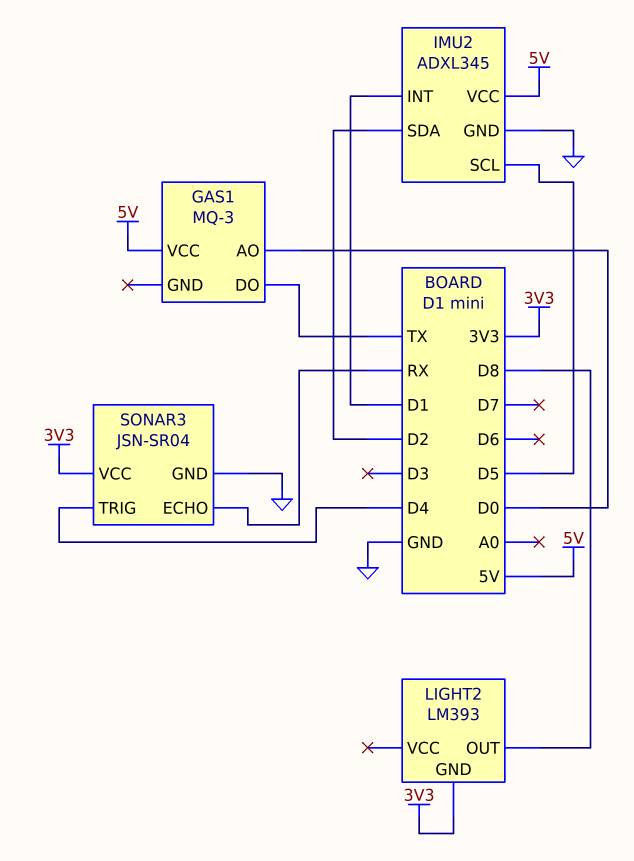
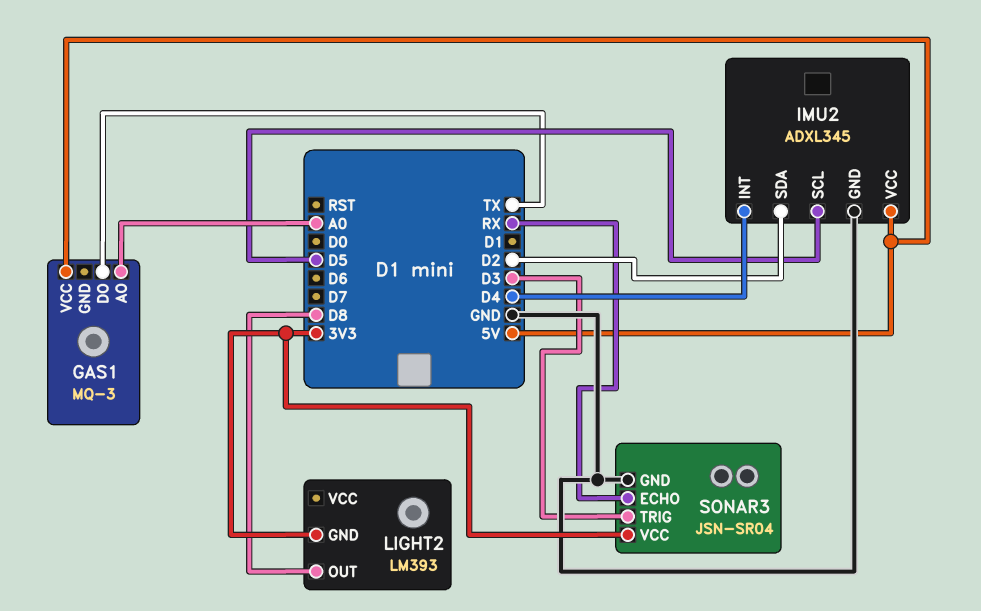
GAS1 pin AO: D0 -> A0
IMU2 pin INT: D1 -> D4
SONAR3 pin TRIG: D4 -> D3

